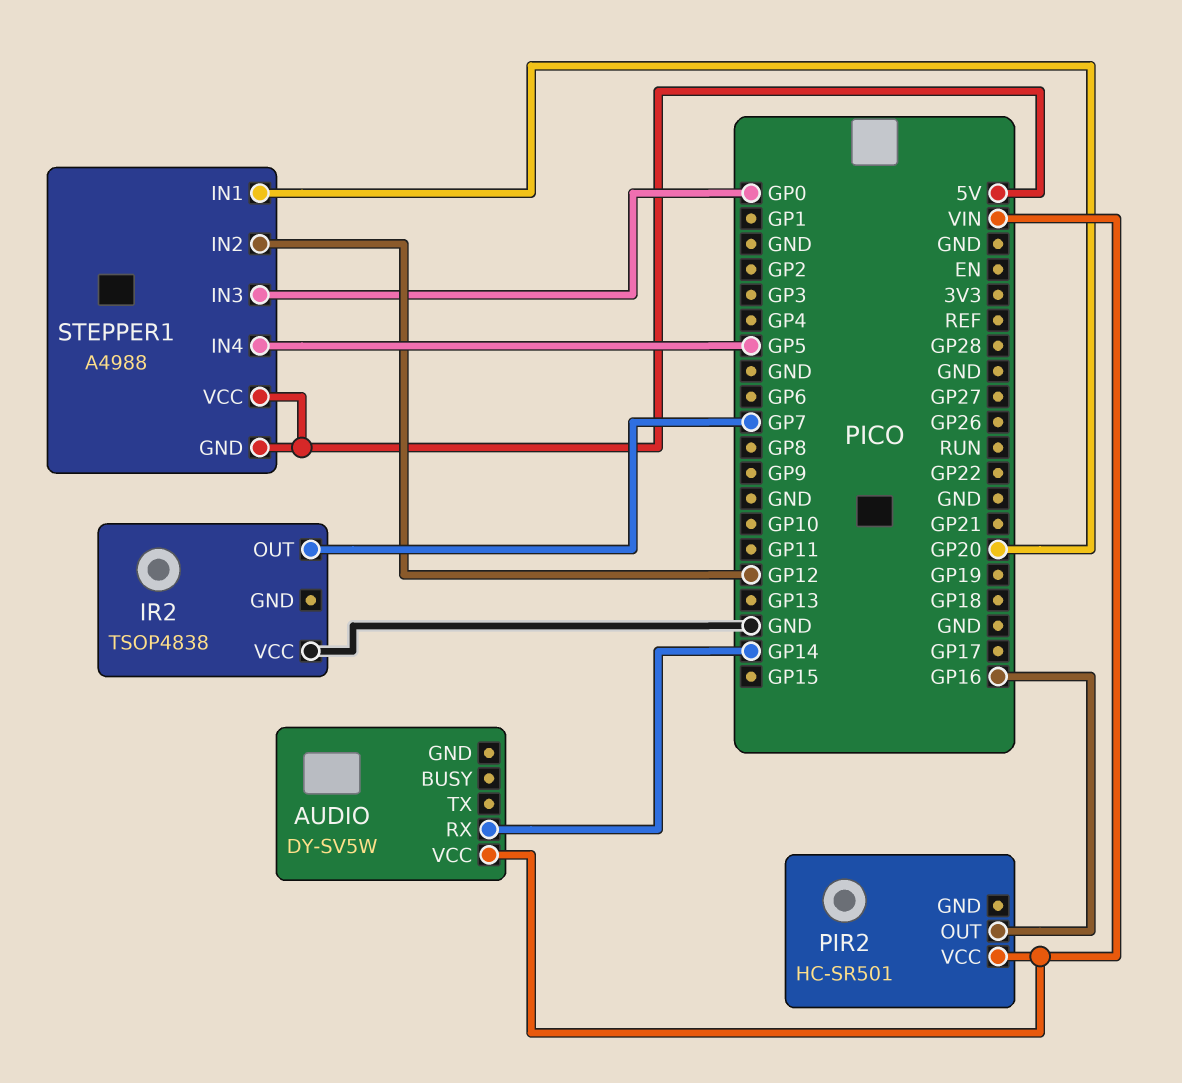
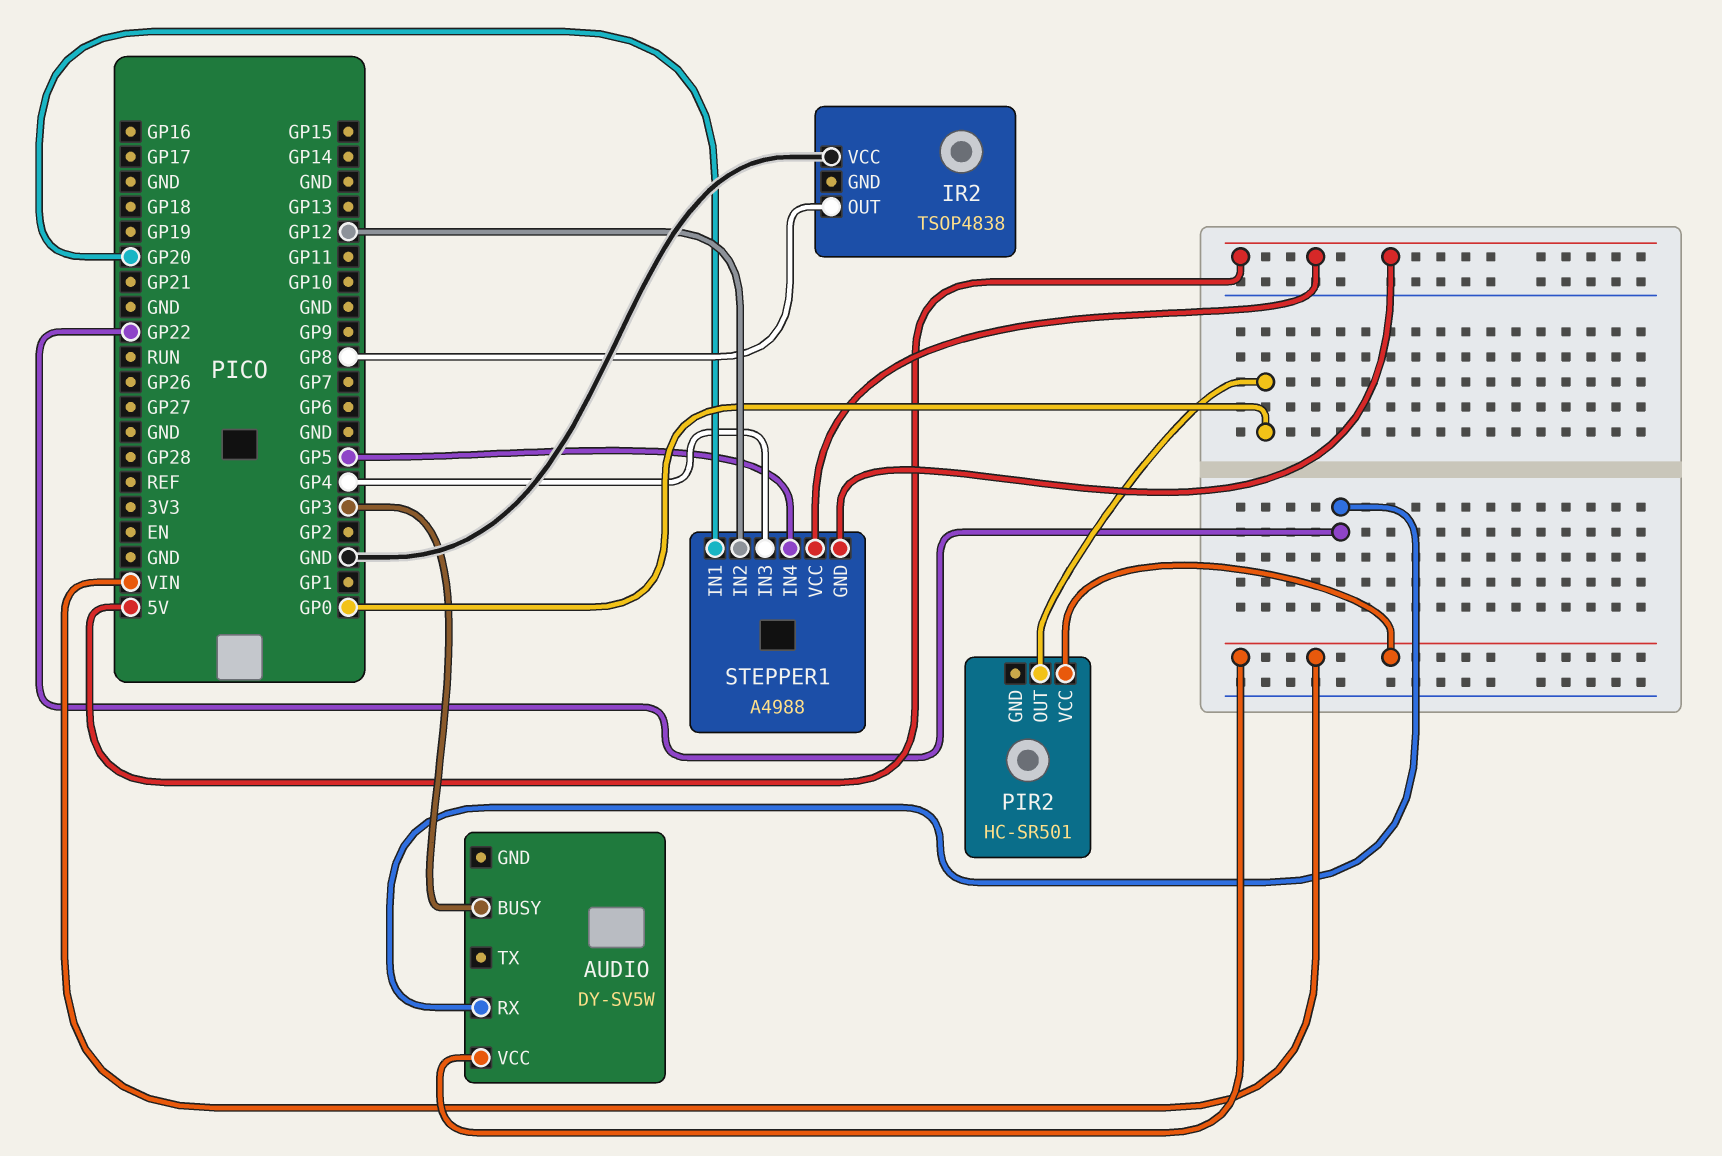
AUDIO pin BUSY: none -> GP3
AUDIO pin RX: GP14 -> GP22
IR2 pin OUT: GP7 -> GP8
PIR2 pin OUT: GP16 -> GP0
STEPPER1 pin IN3: GP0 -> GP4

